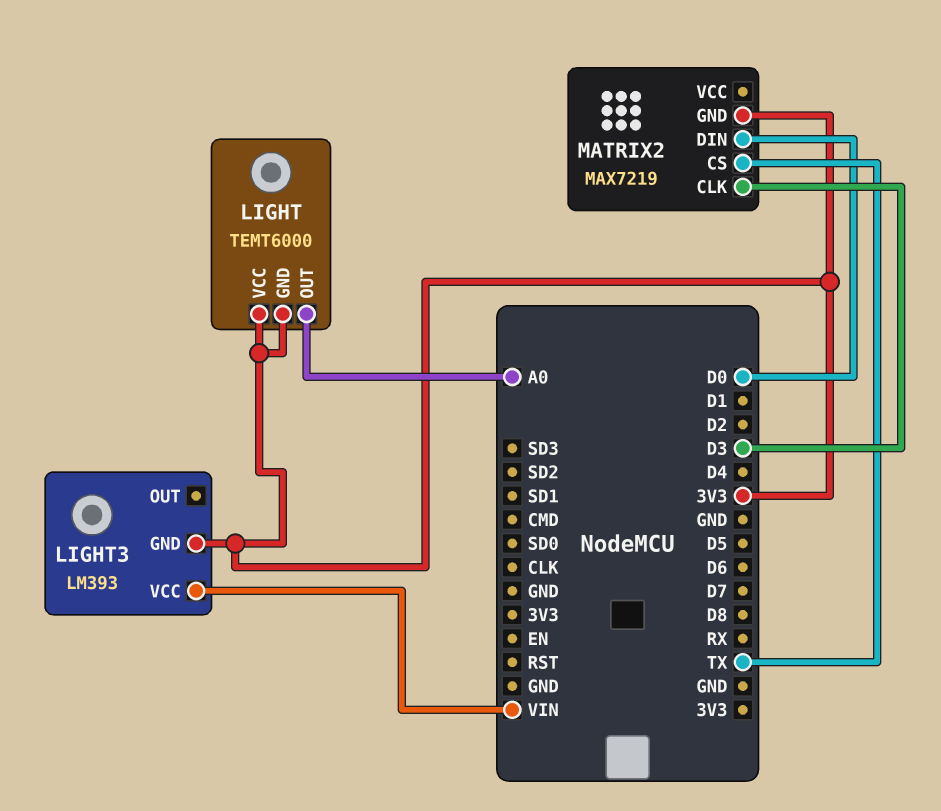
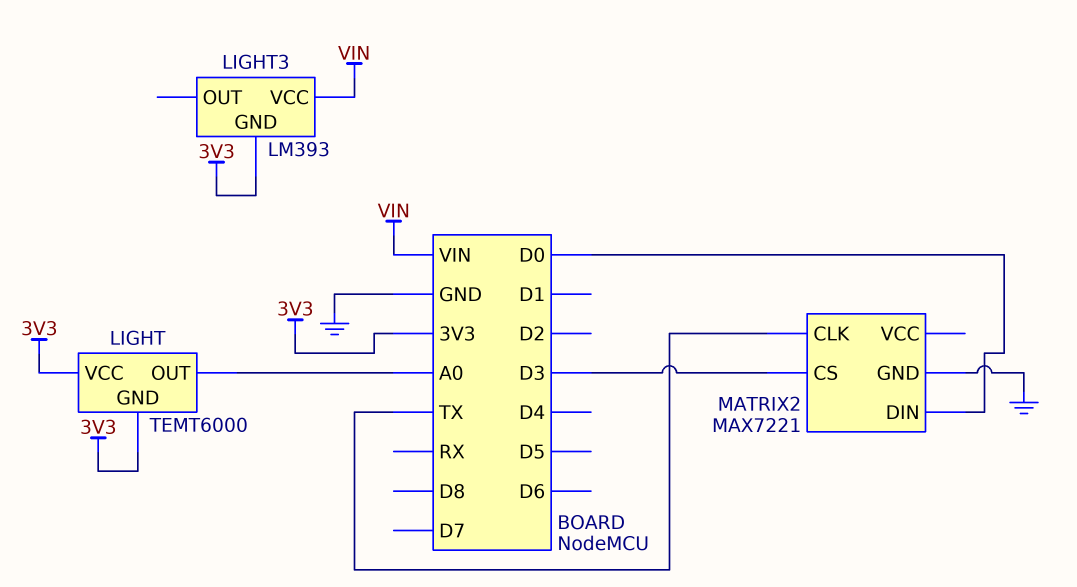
MATRIX2: MAX7219 -> MAX7221
MATRIX2 pin CLK: D3 -> TX
MATRIX2 pin CS: TX -> D3
MATRIX2 pin GND: 3V3 -> GND

